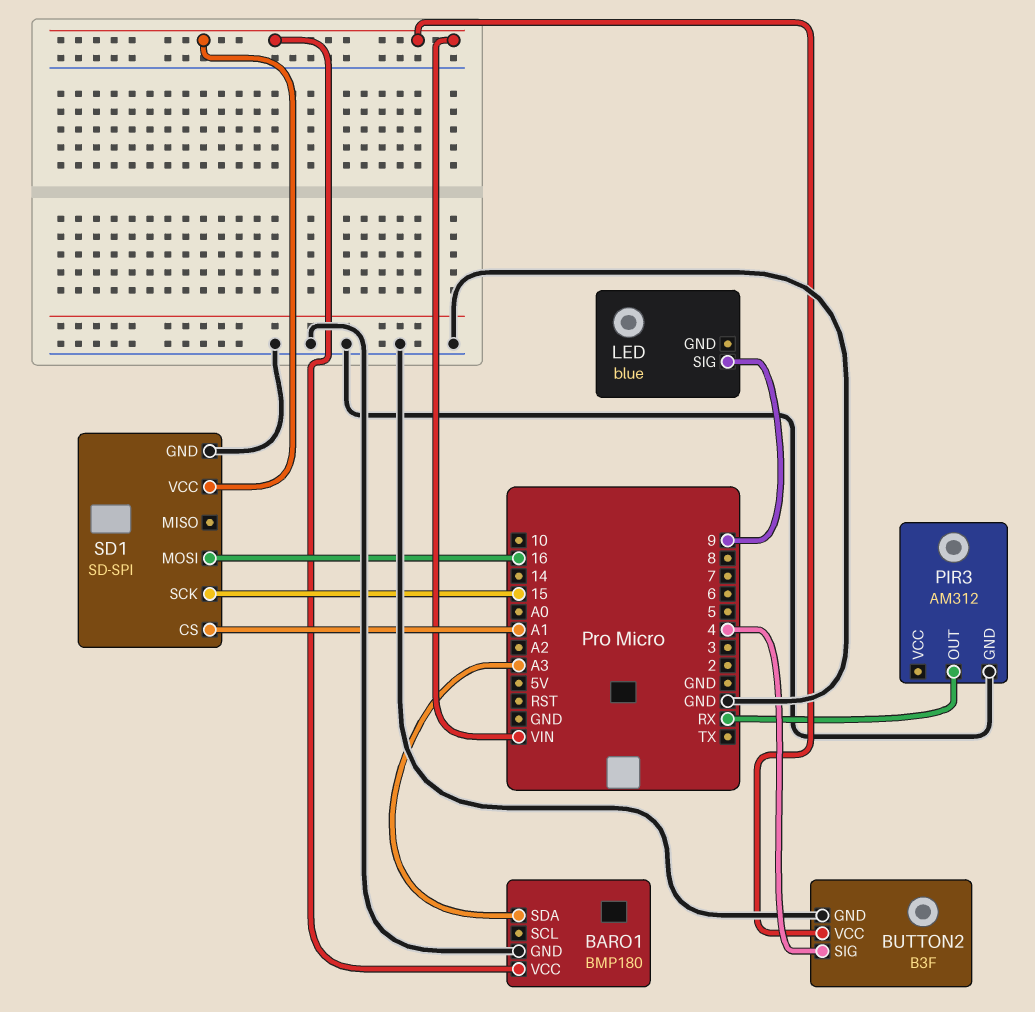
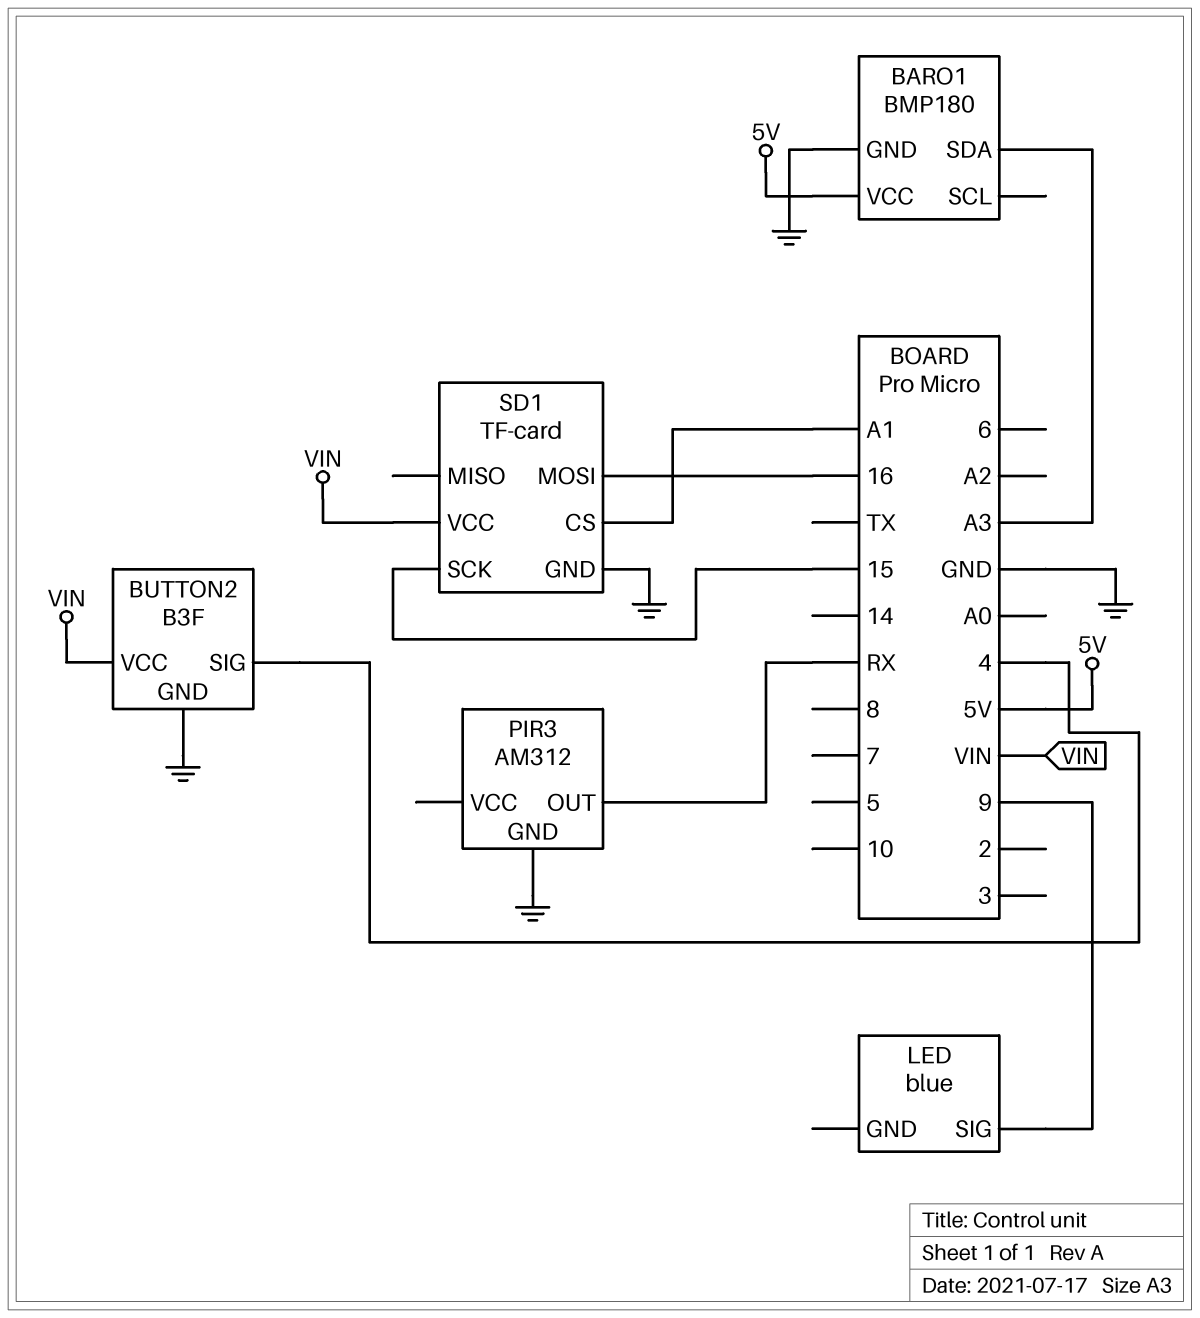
BARO1 pin VCC: VIN -> 5V
SD1: SD-SPI -> TF-card

